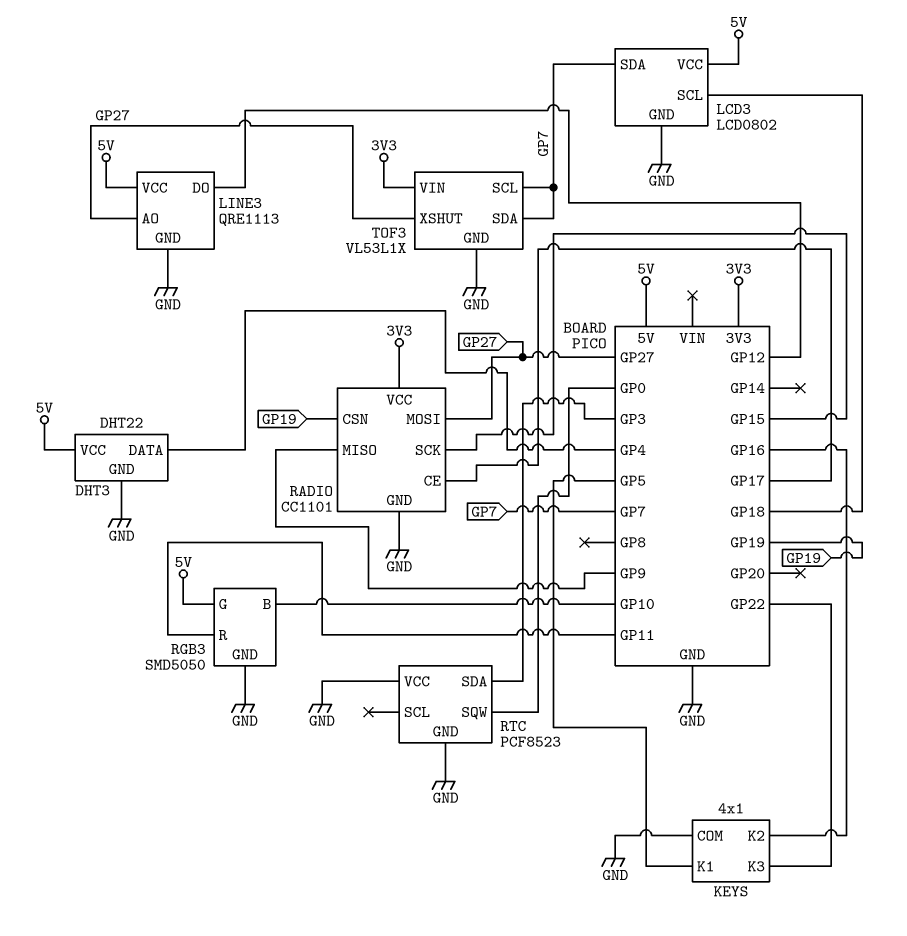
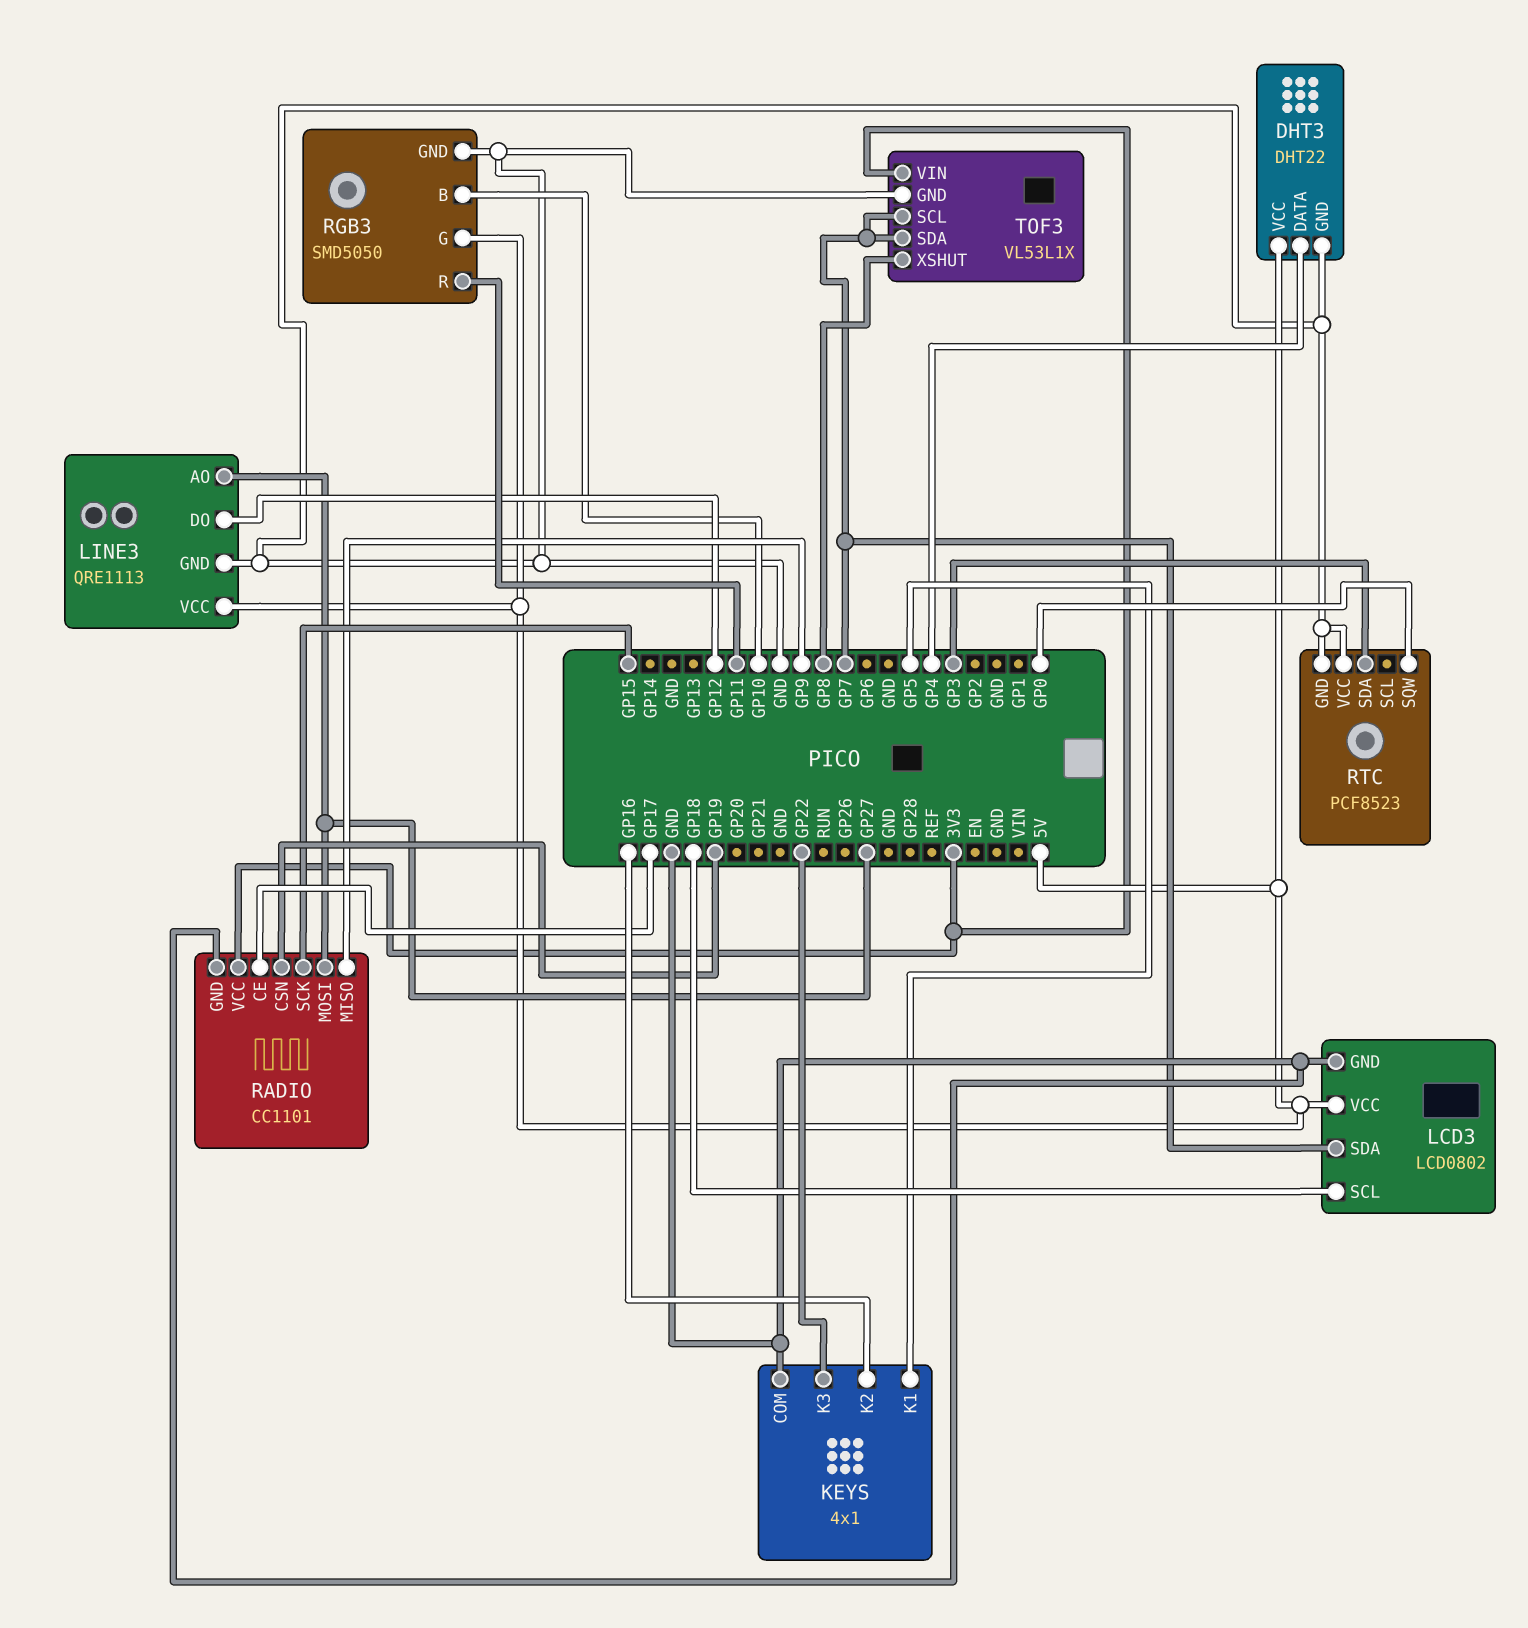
TOF3 pin XSHUT: GP27 -> GP8

